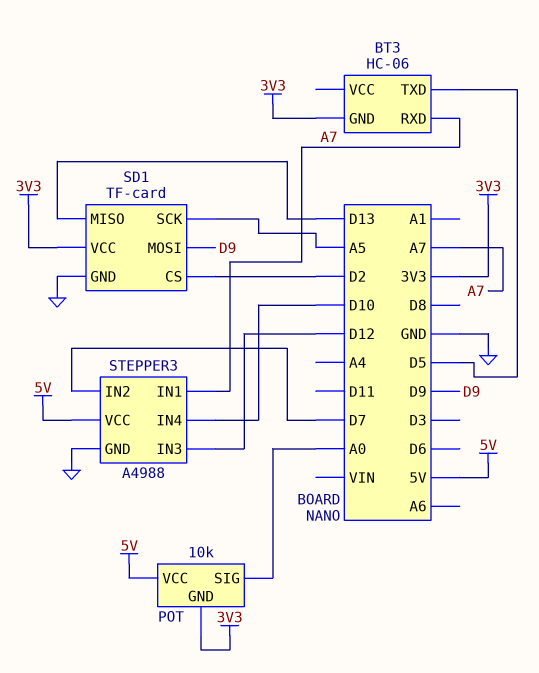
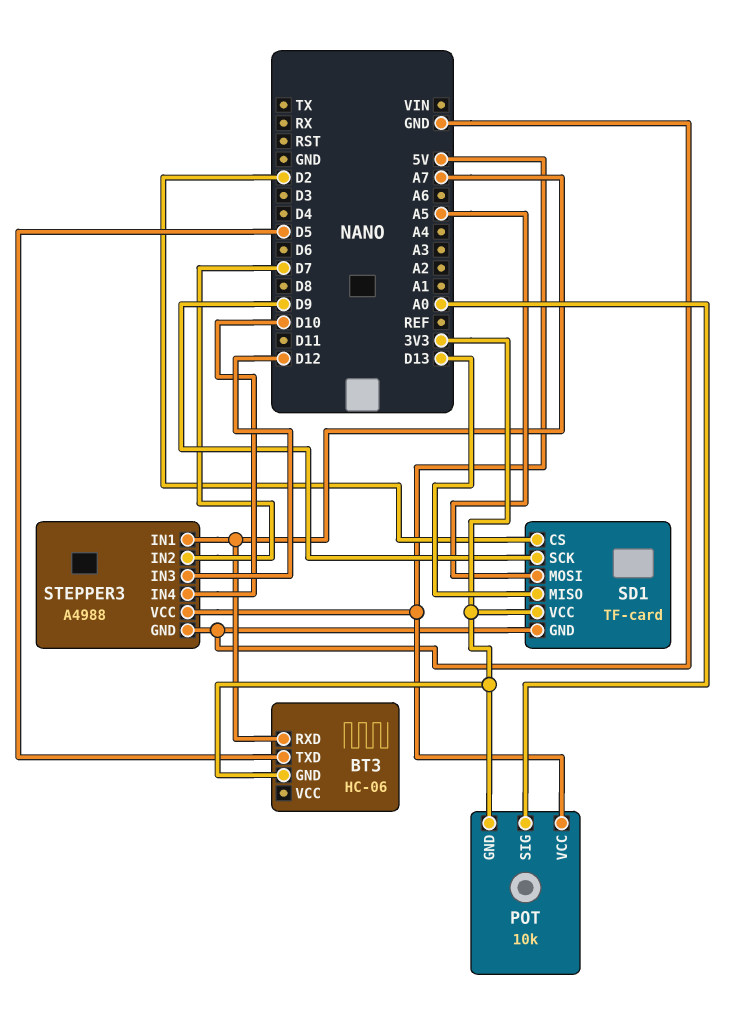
SD1 pin MOSI: D9 -> A5
SD1 pin SCK: A5 -> D9

